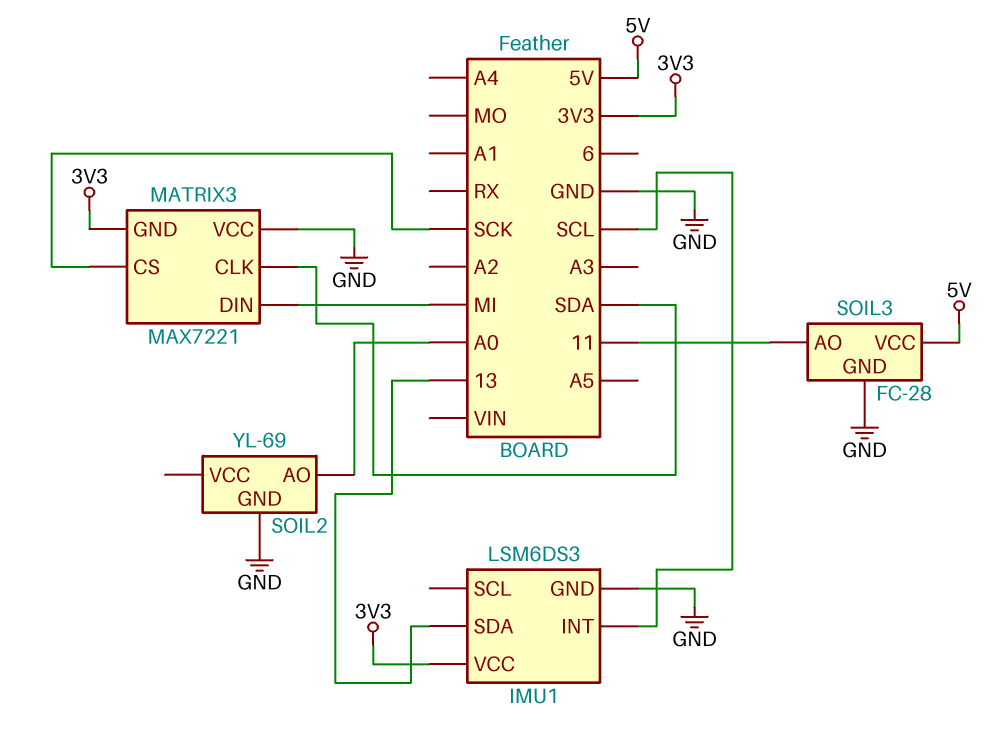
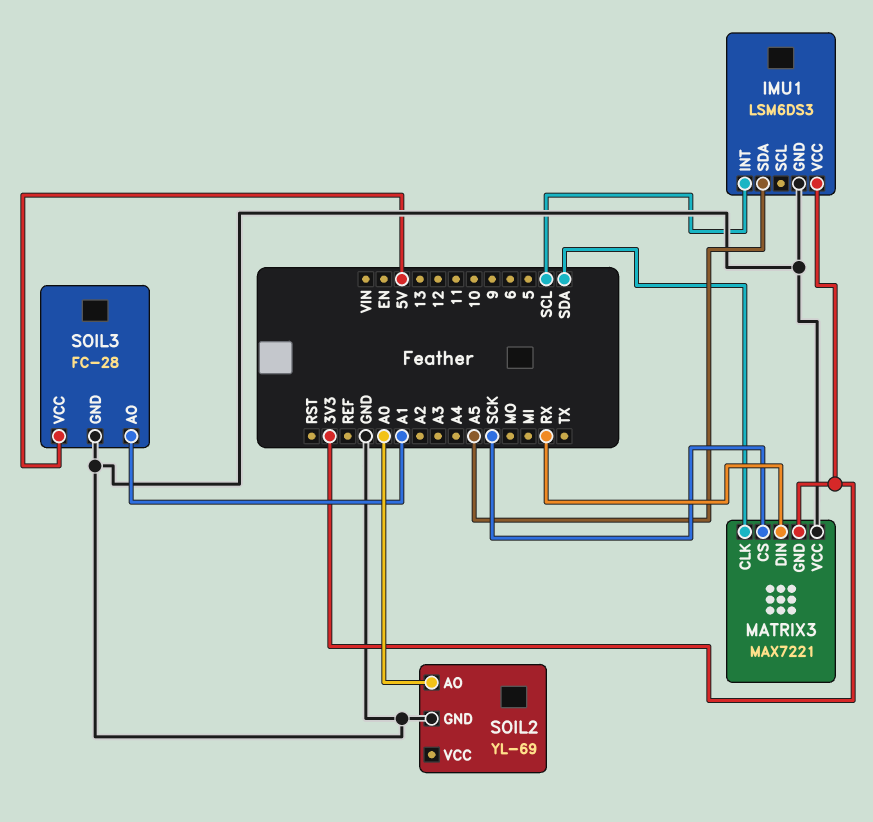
IMU1 pin SDA: 13 -> A5
MATRIX3 pin DIN: MI -> RX
SOIL3 pin AO: 11 -> A1

